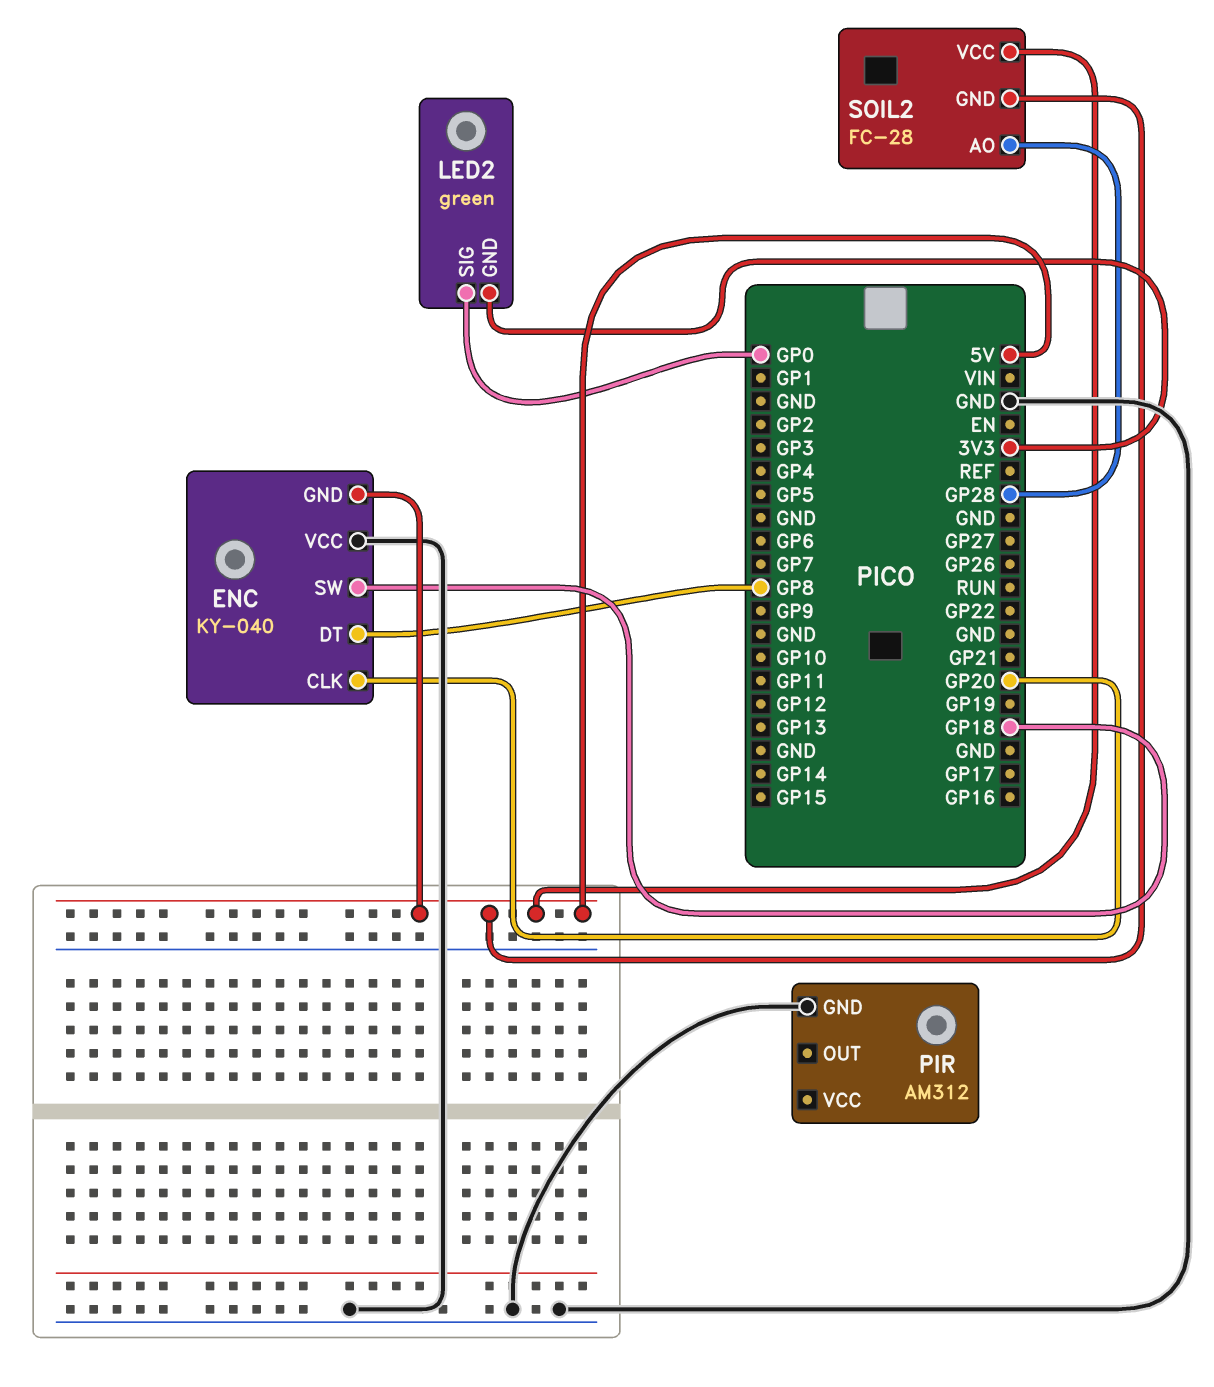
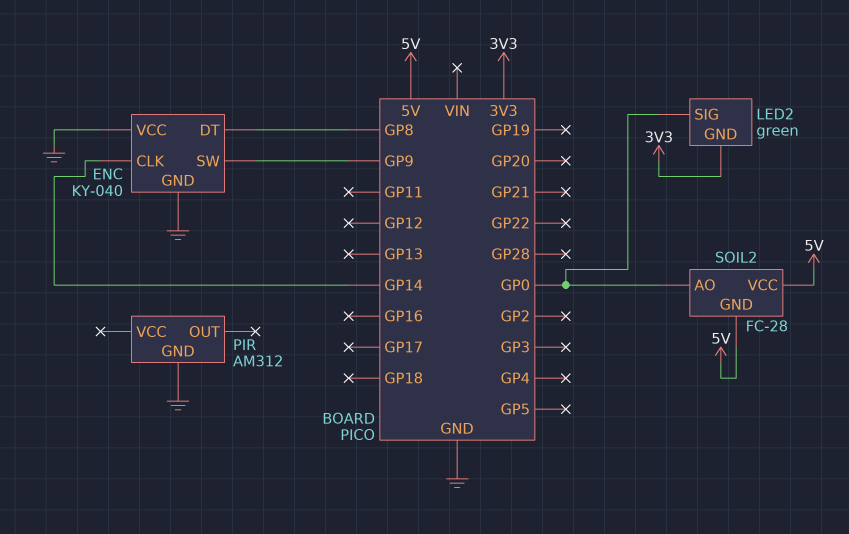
ENC pin CLK: GP20 -> GP14
ENC pin GND: 5V -> GND
ENC pin SW: GP18 -> GP9
SOIL2 pin AO: GP28 -> GP0

